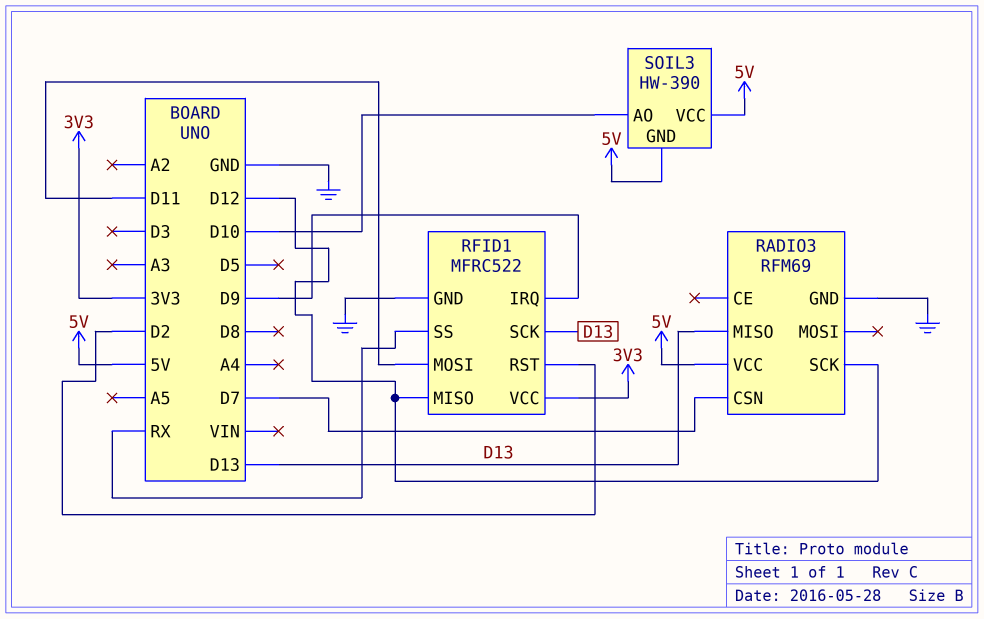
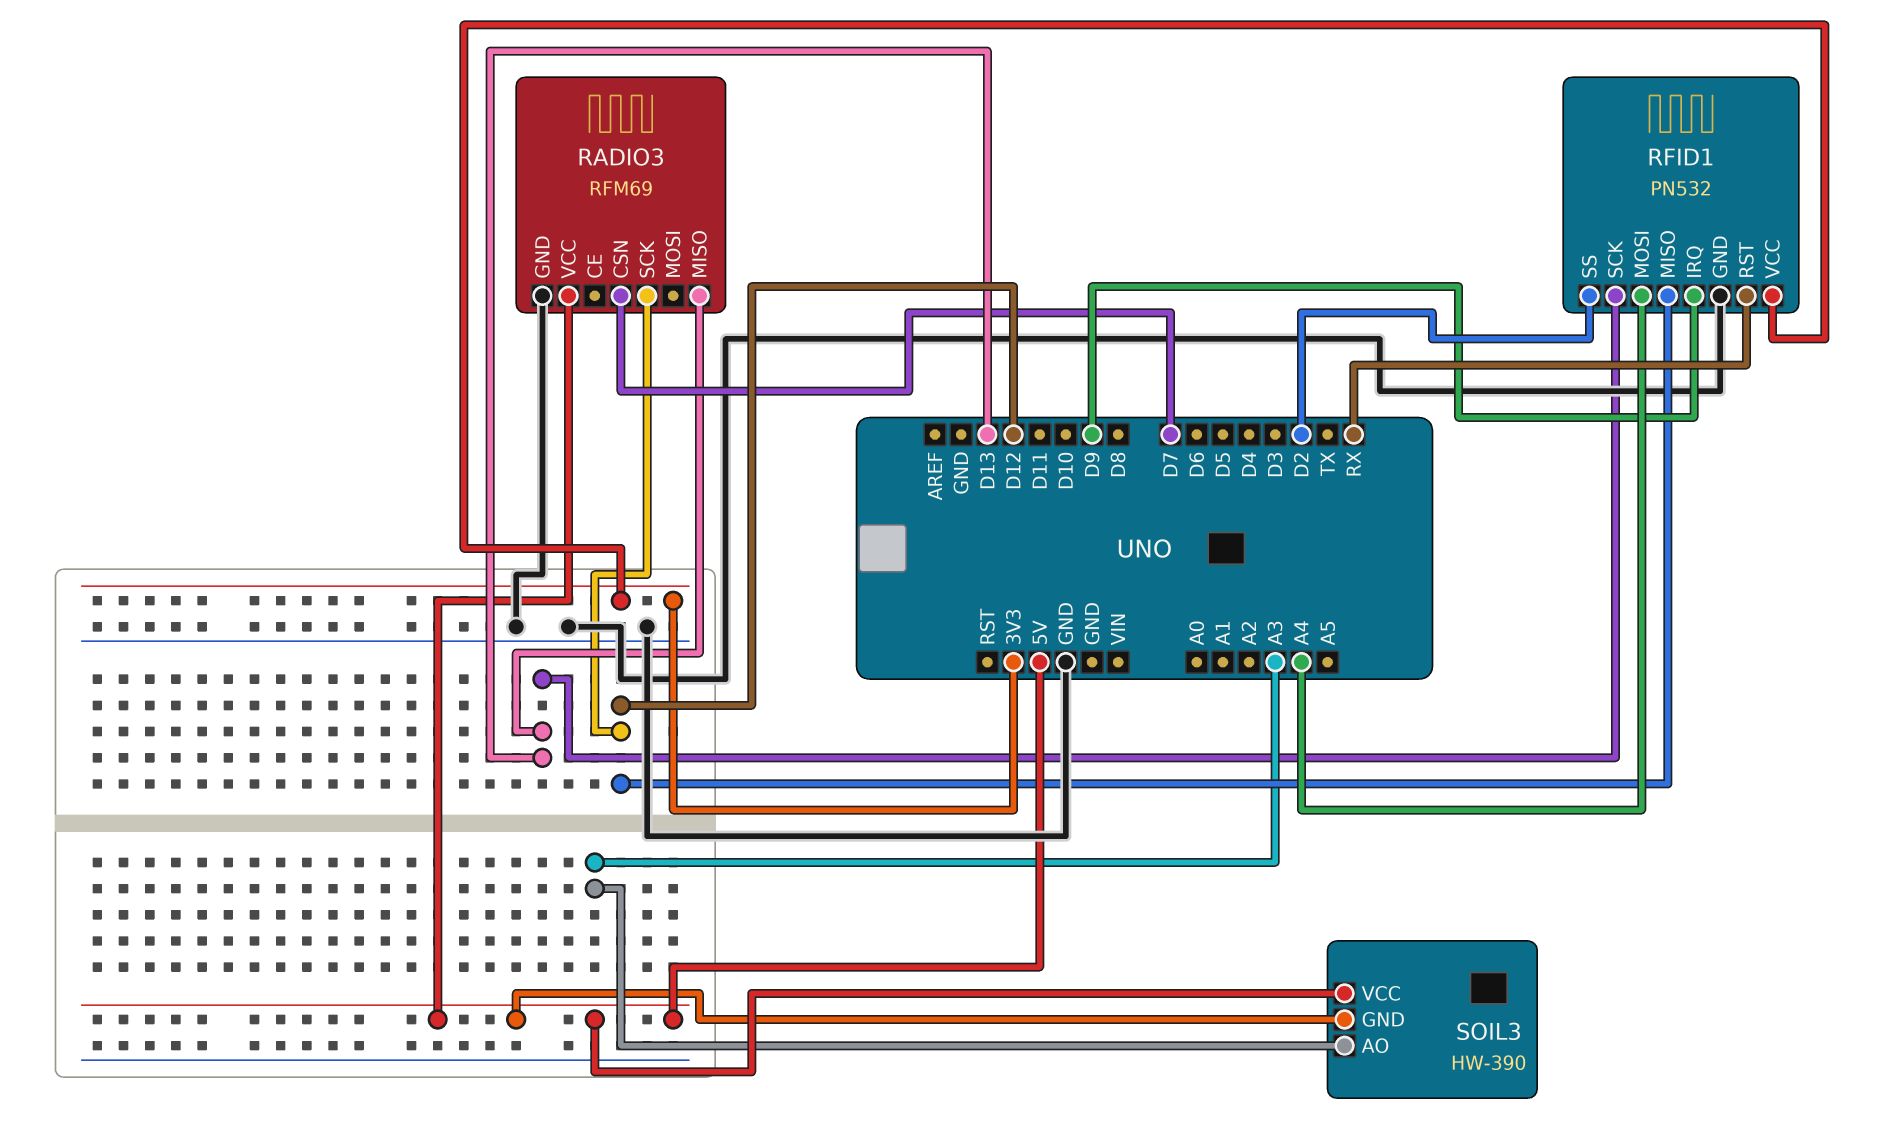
RFID1: MFRC522 -> PN532
RFID1 pin MOSI: D11 -> A4
RFID1 pin RST: D2 -> RX
RFID1 pin SS: RX -> D2
SOIL3 pin AO: D10 -> A3

